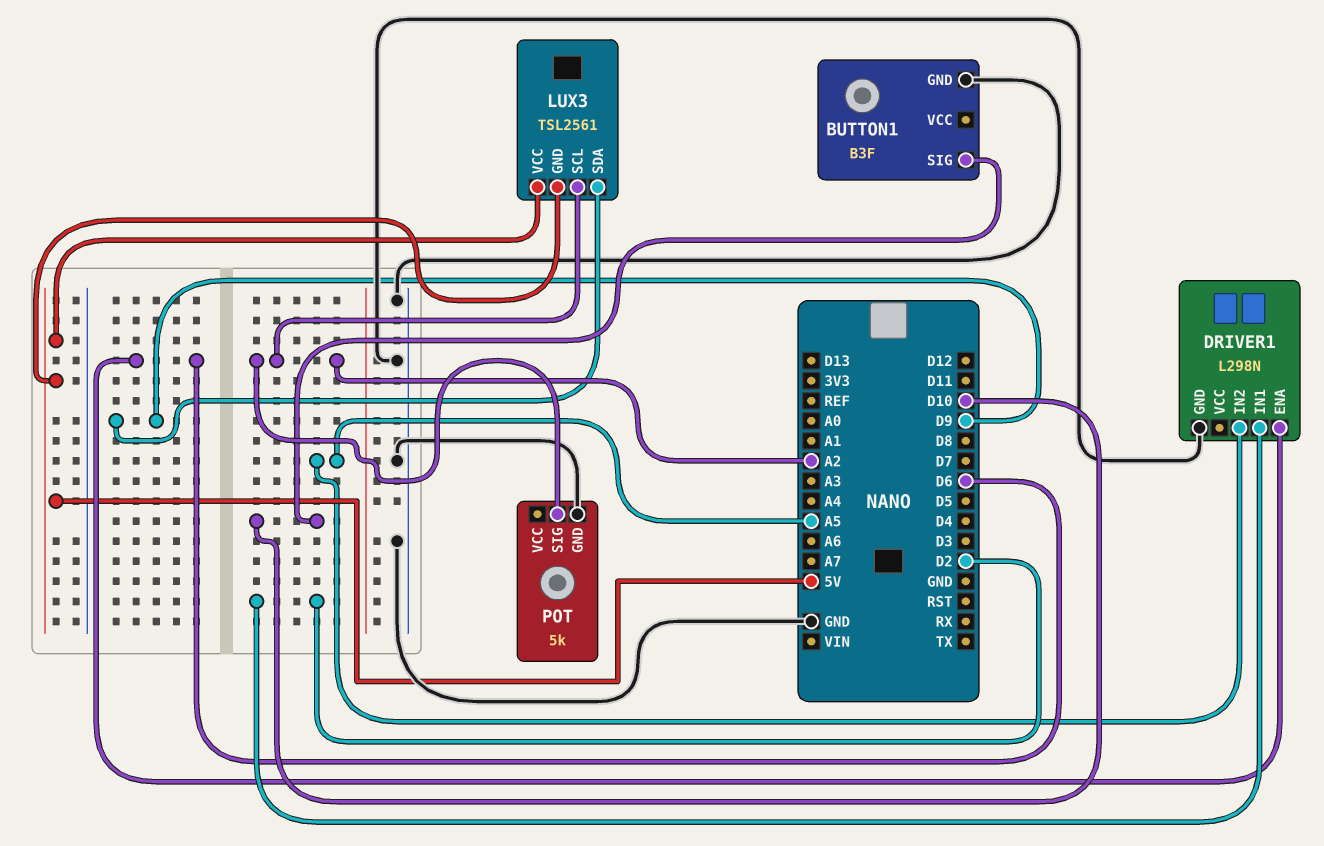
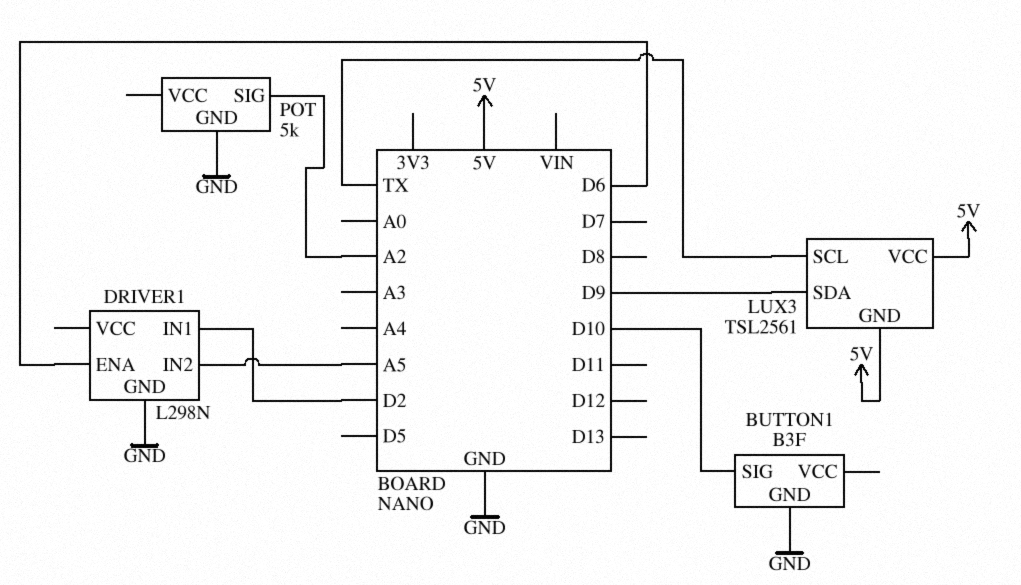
LUX3 pin SCL: A2 -> TX

